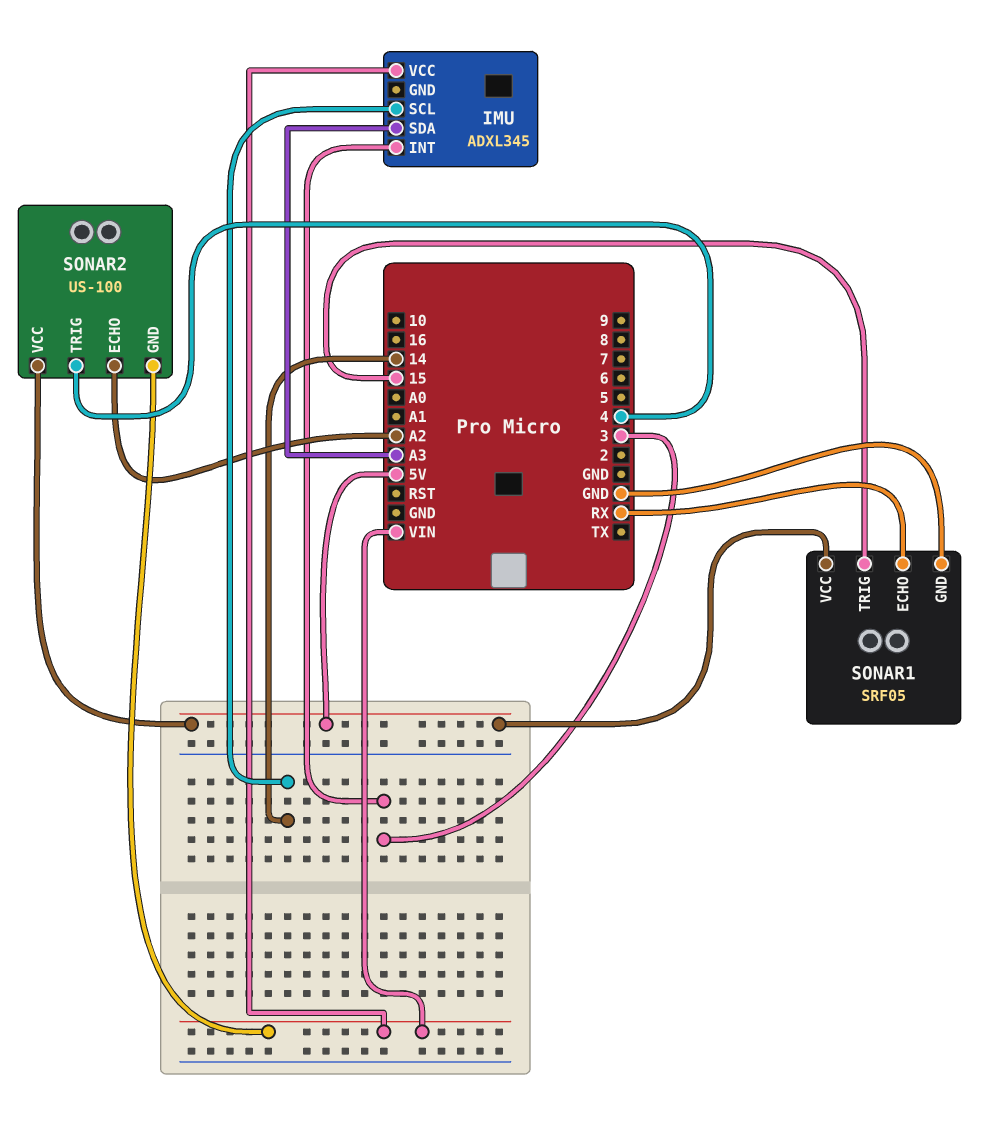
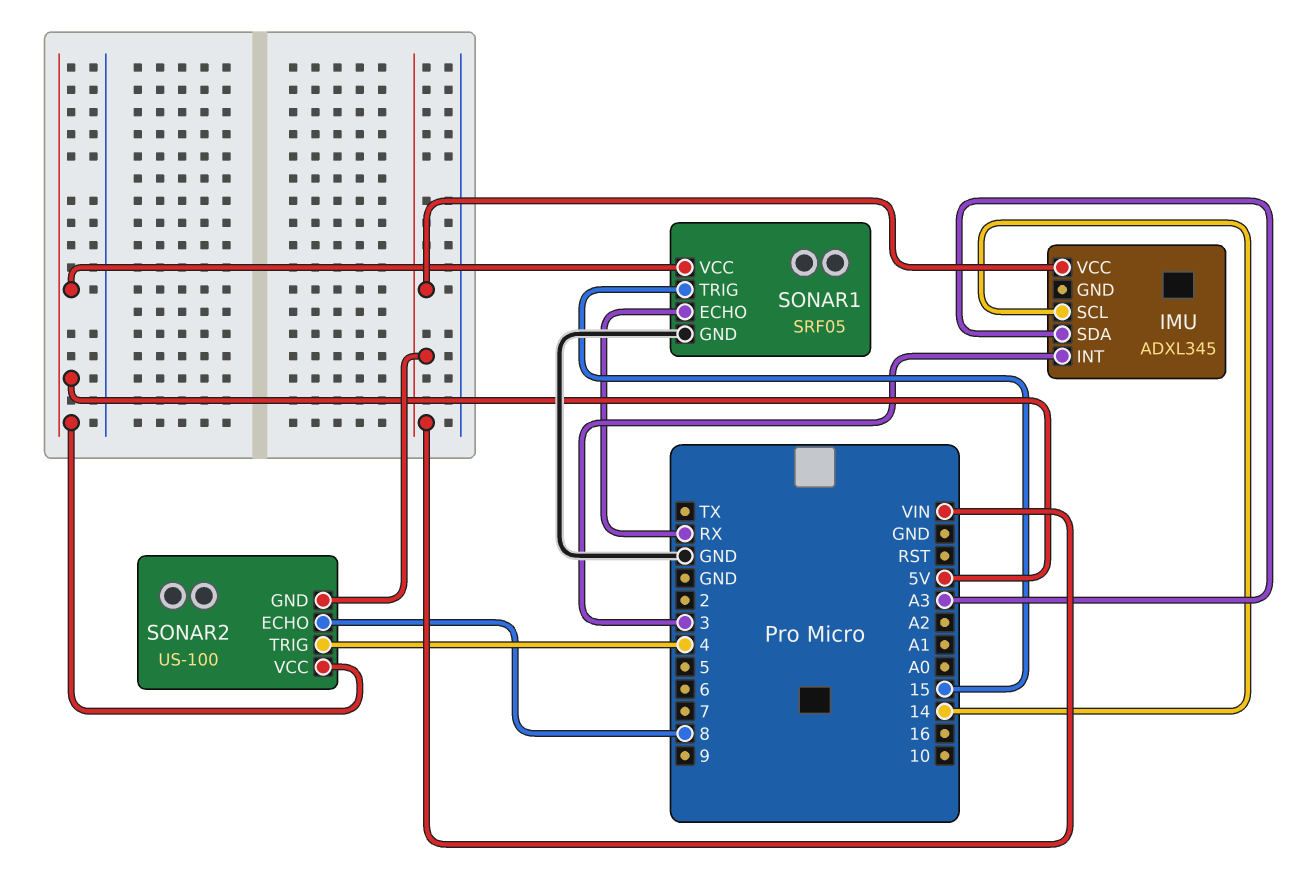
SONAR2 pin ECHO: A2 -> 8

